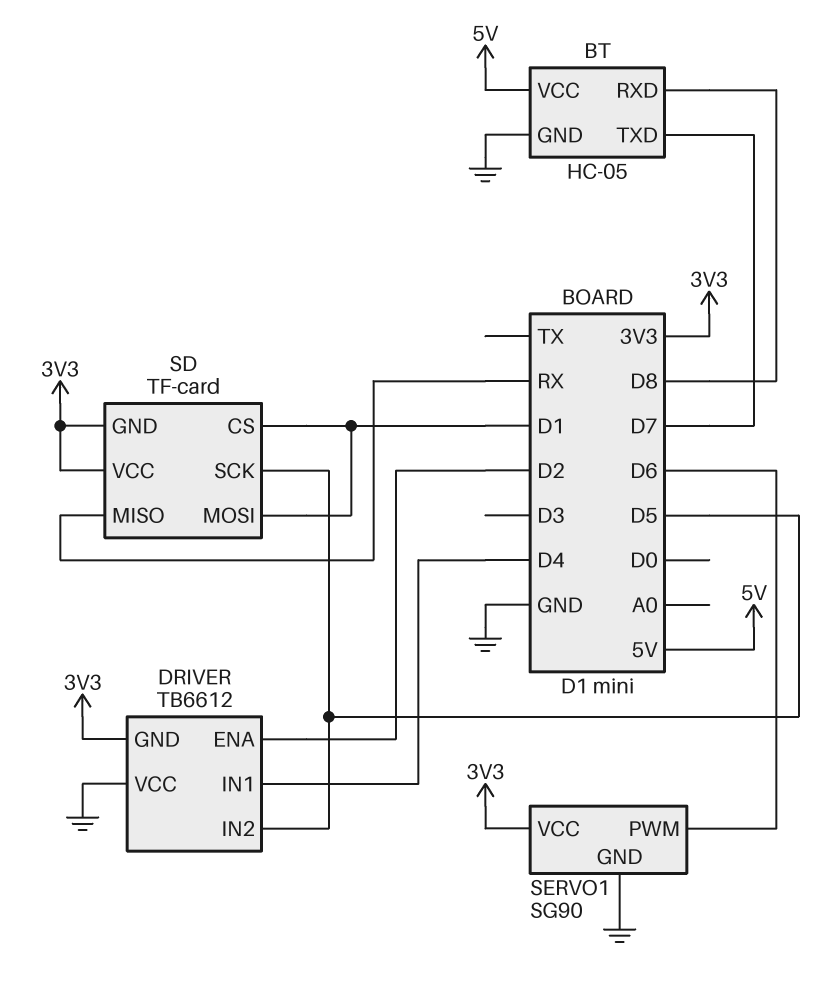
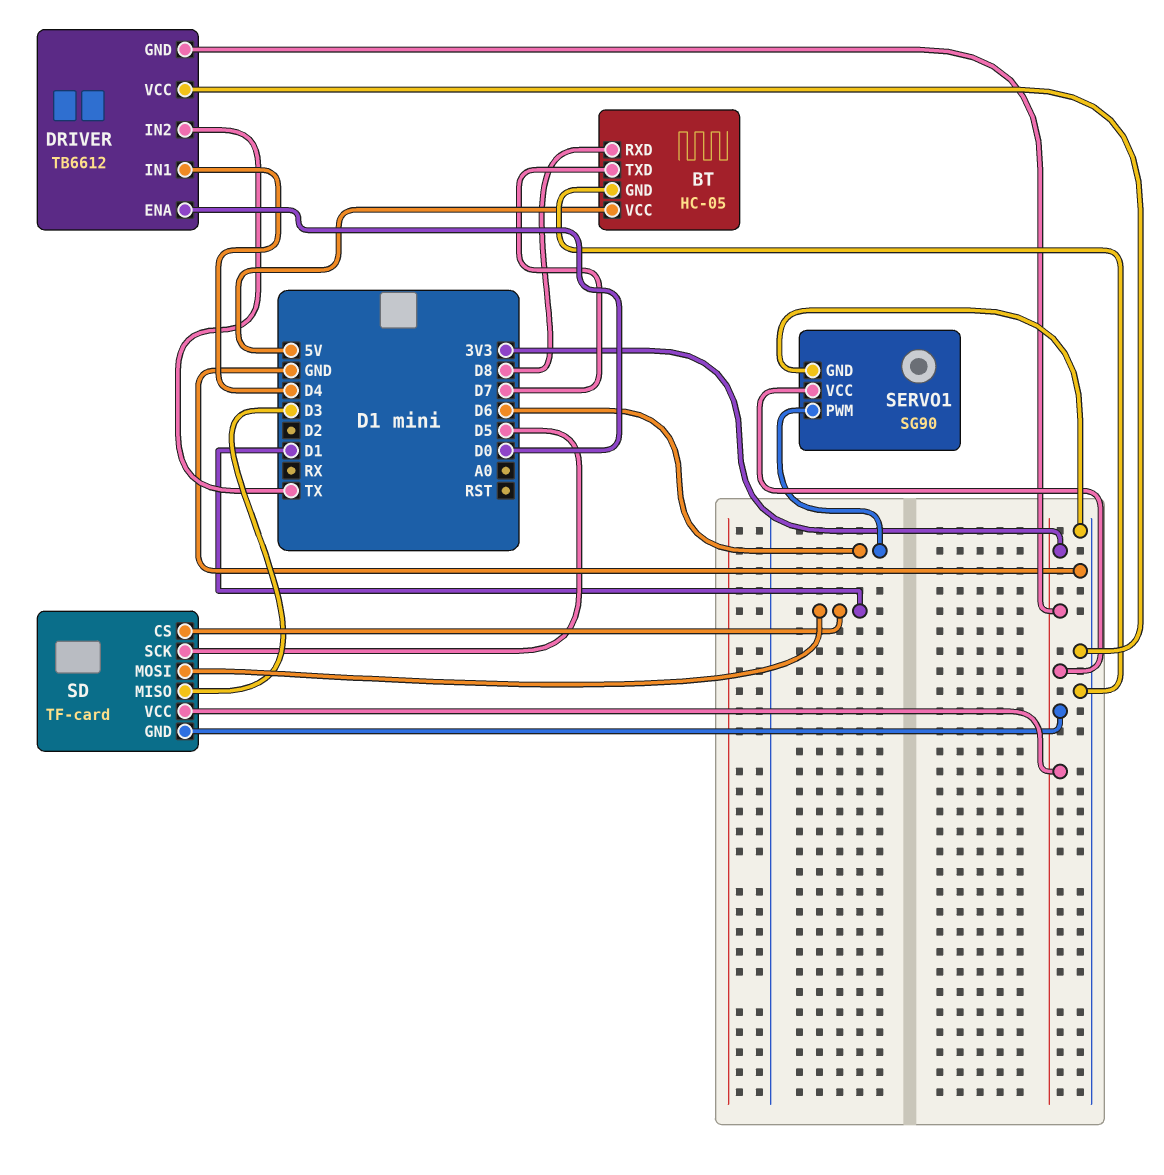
DRIVER pin ENA: D2 -> D0
DRIVER pin IN2: D5 -> TX
SD pin MISO: RX -> D3

